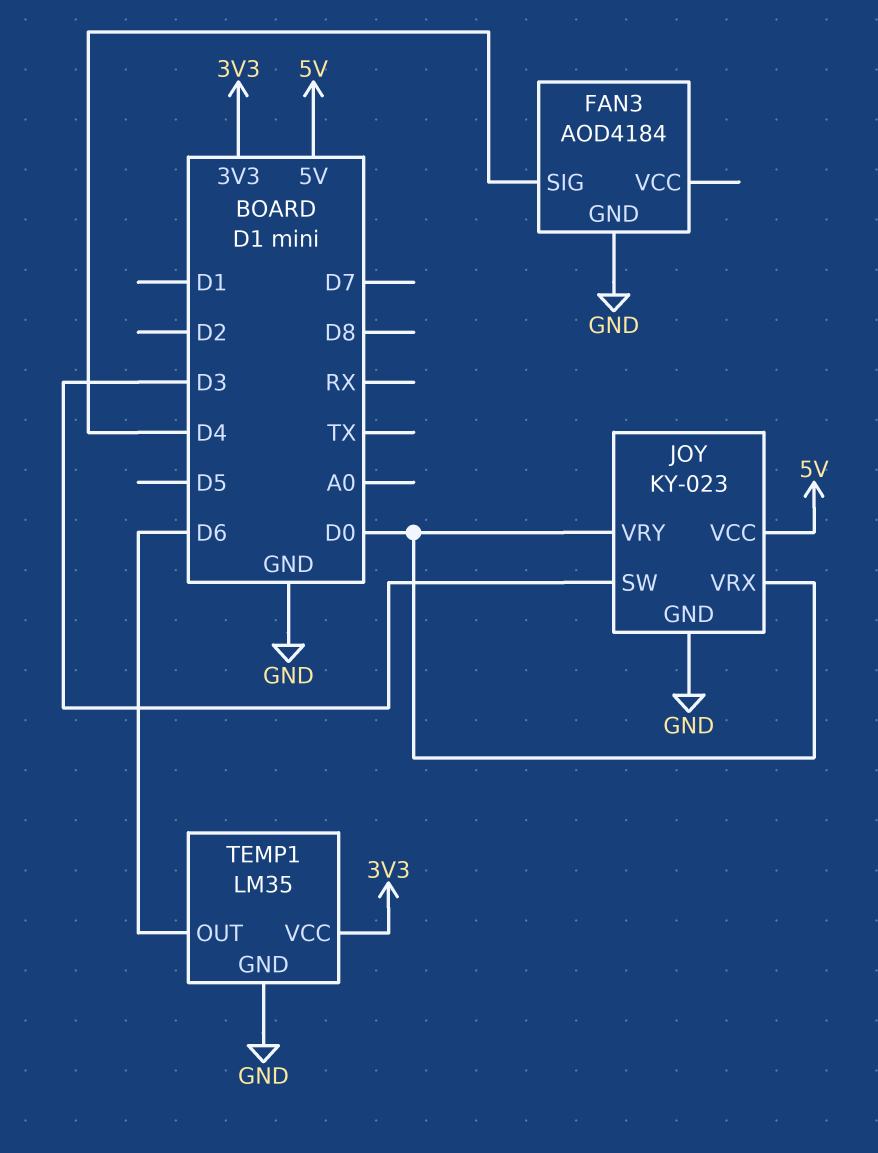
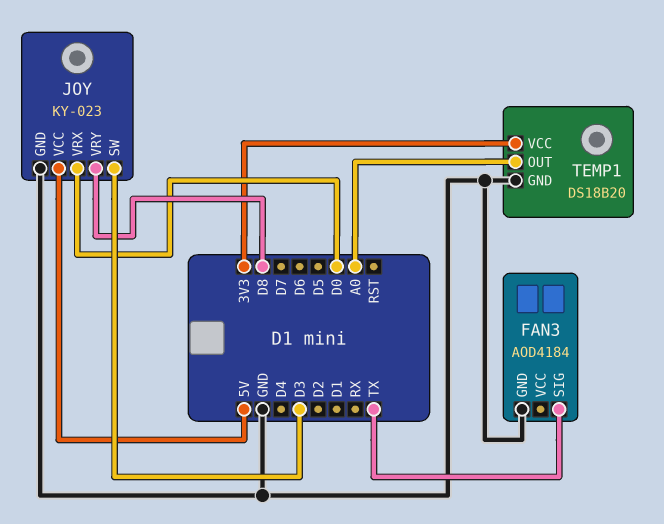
FAN3 pin SIG: D4 -> TX
JOY pin VRY: D0 -> D8
TEMP1: LM35 -> DS18B20
TEMP1 pin OUT: D6 -> A0

